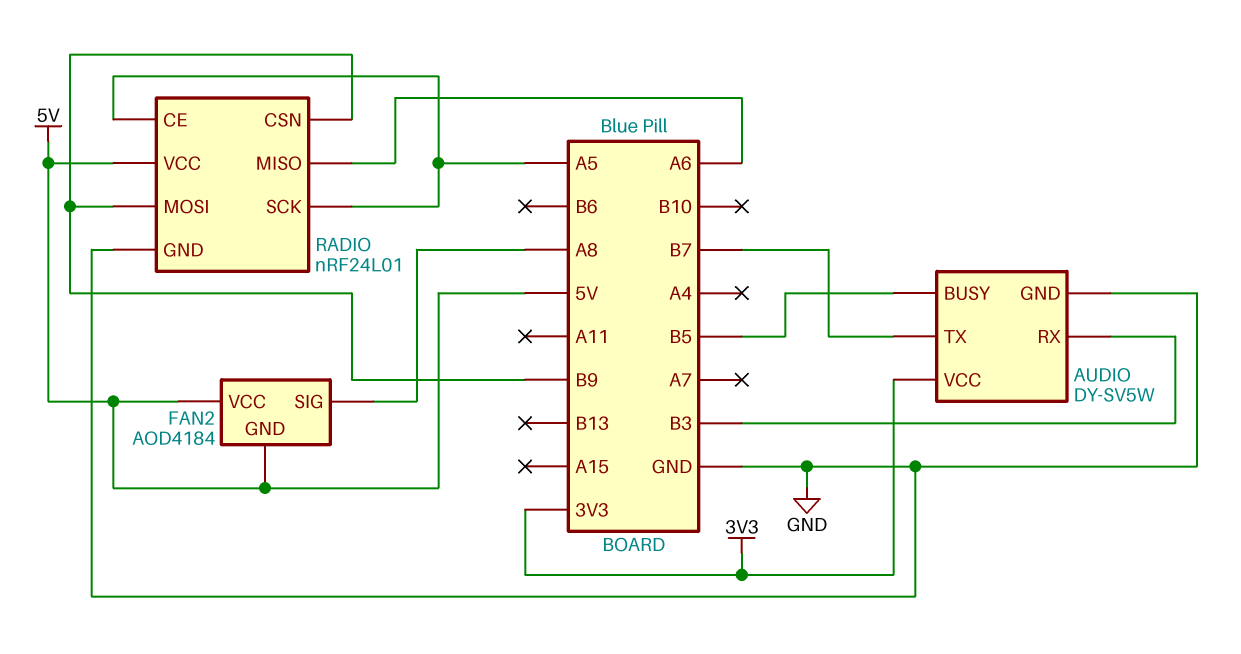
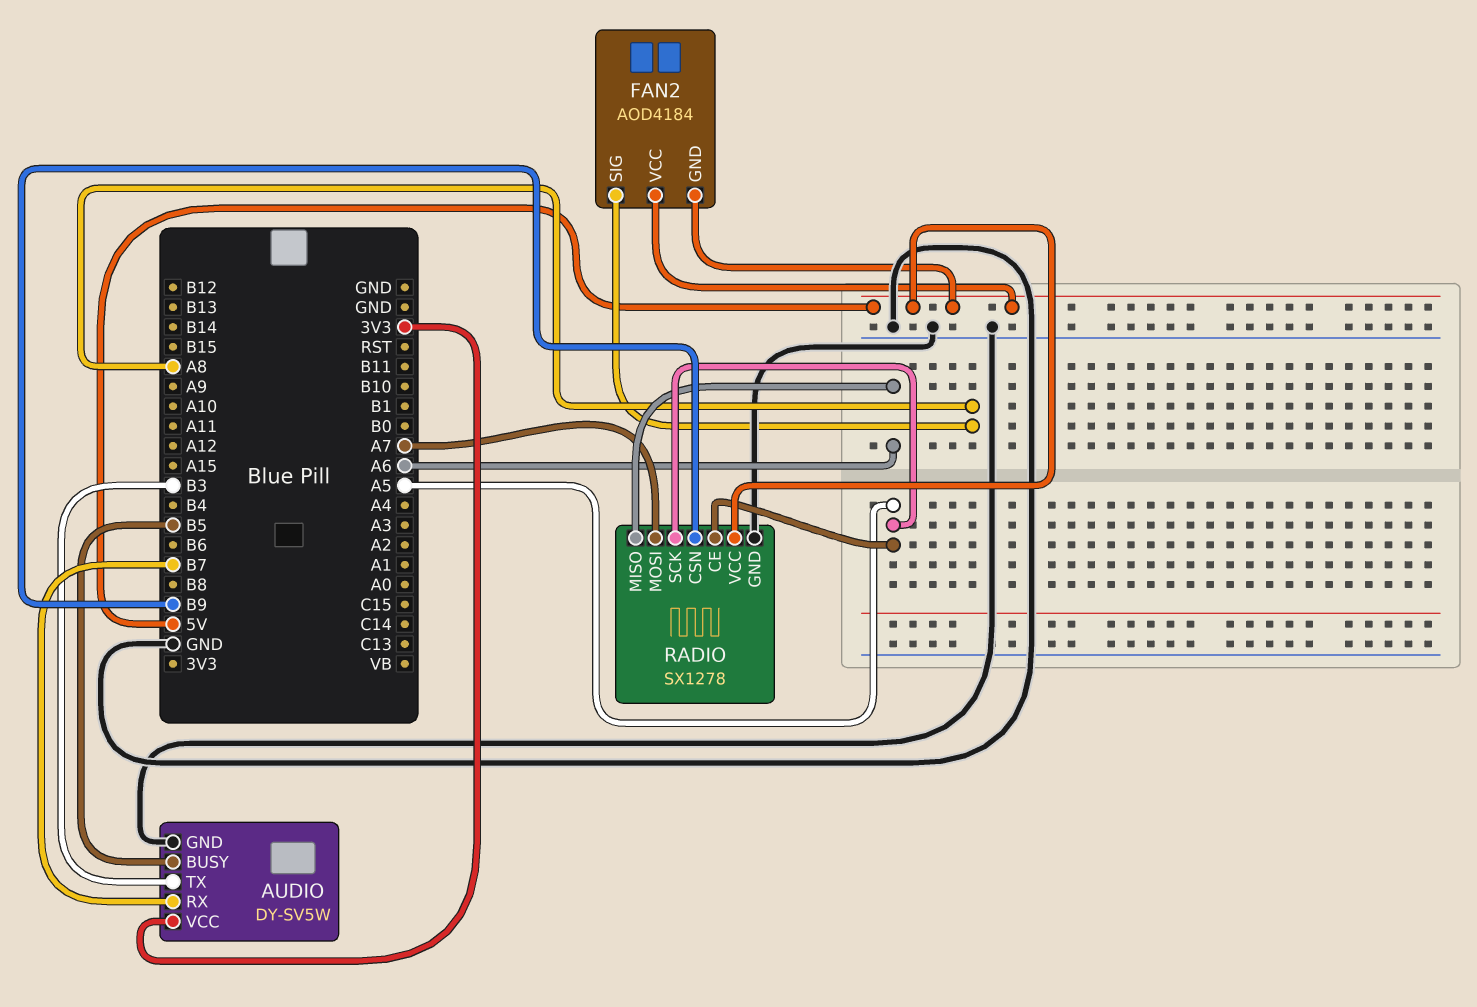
AUDIO pin RX: B3 -> B7
AUDIO pin TX: B7 -> B3
RADIO: nRF24L01 -> SX1278
RADIO pin MOSI: B9 -> A7

